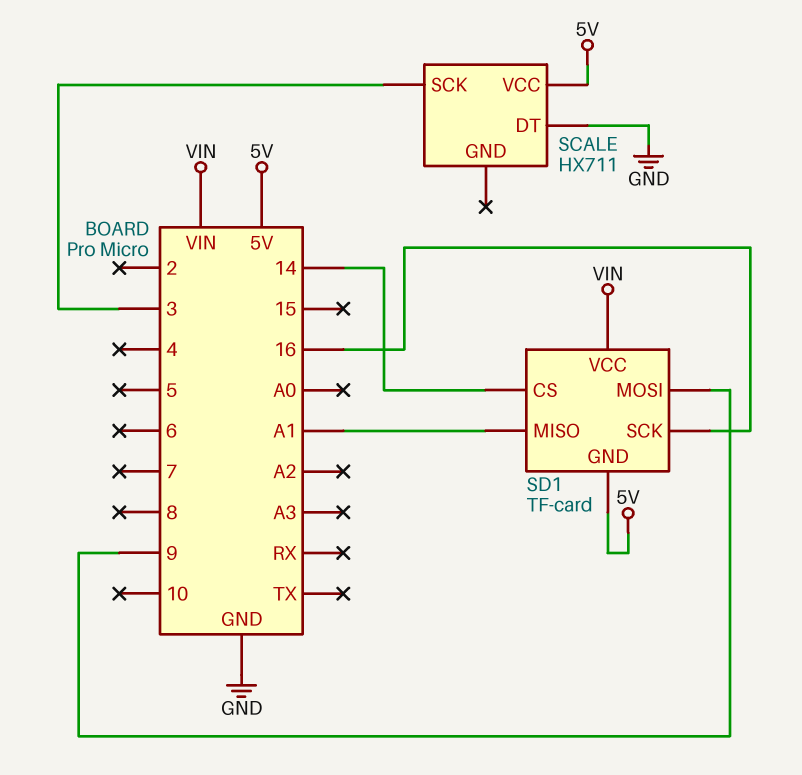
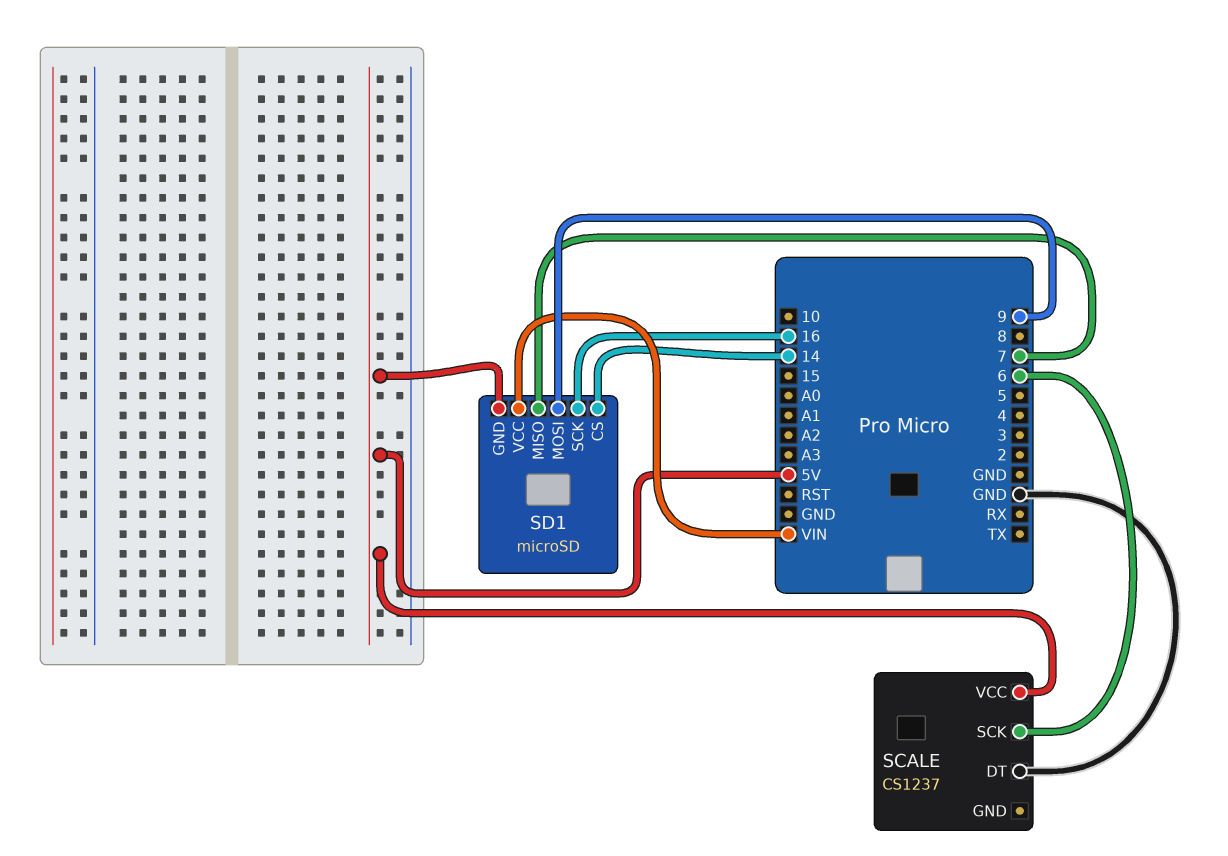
SCALE: HX711 -> CS1237
SCALE pin SCK: 3 -> 6
SD1: TF-card -> microSD
SD1 pin MISO: A1 -> 7

